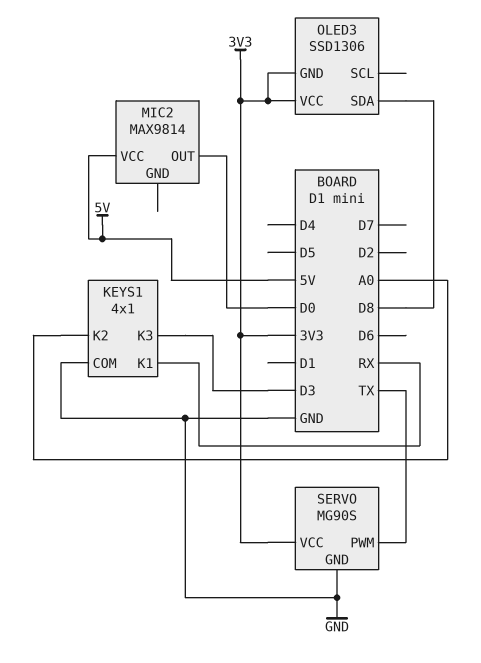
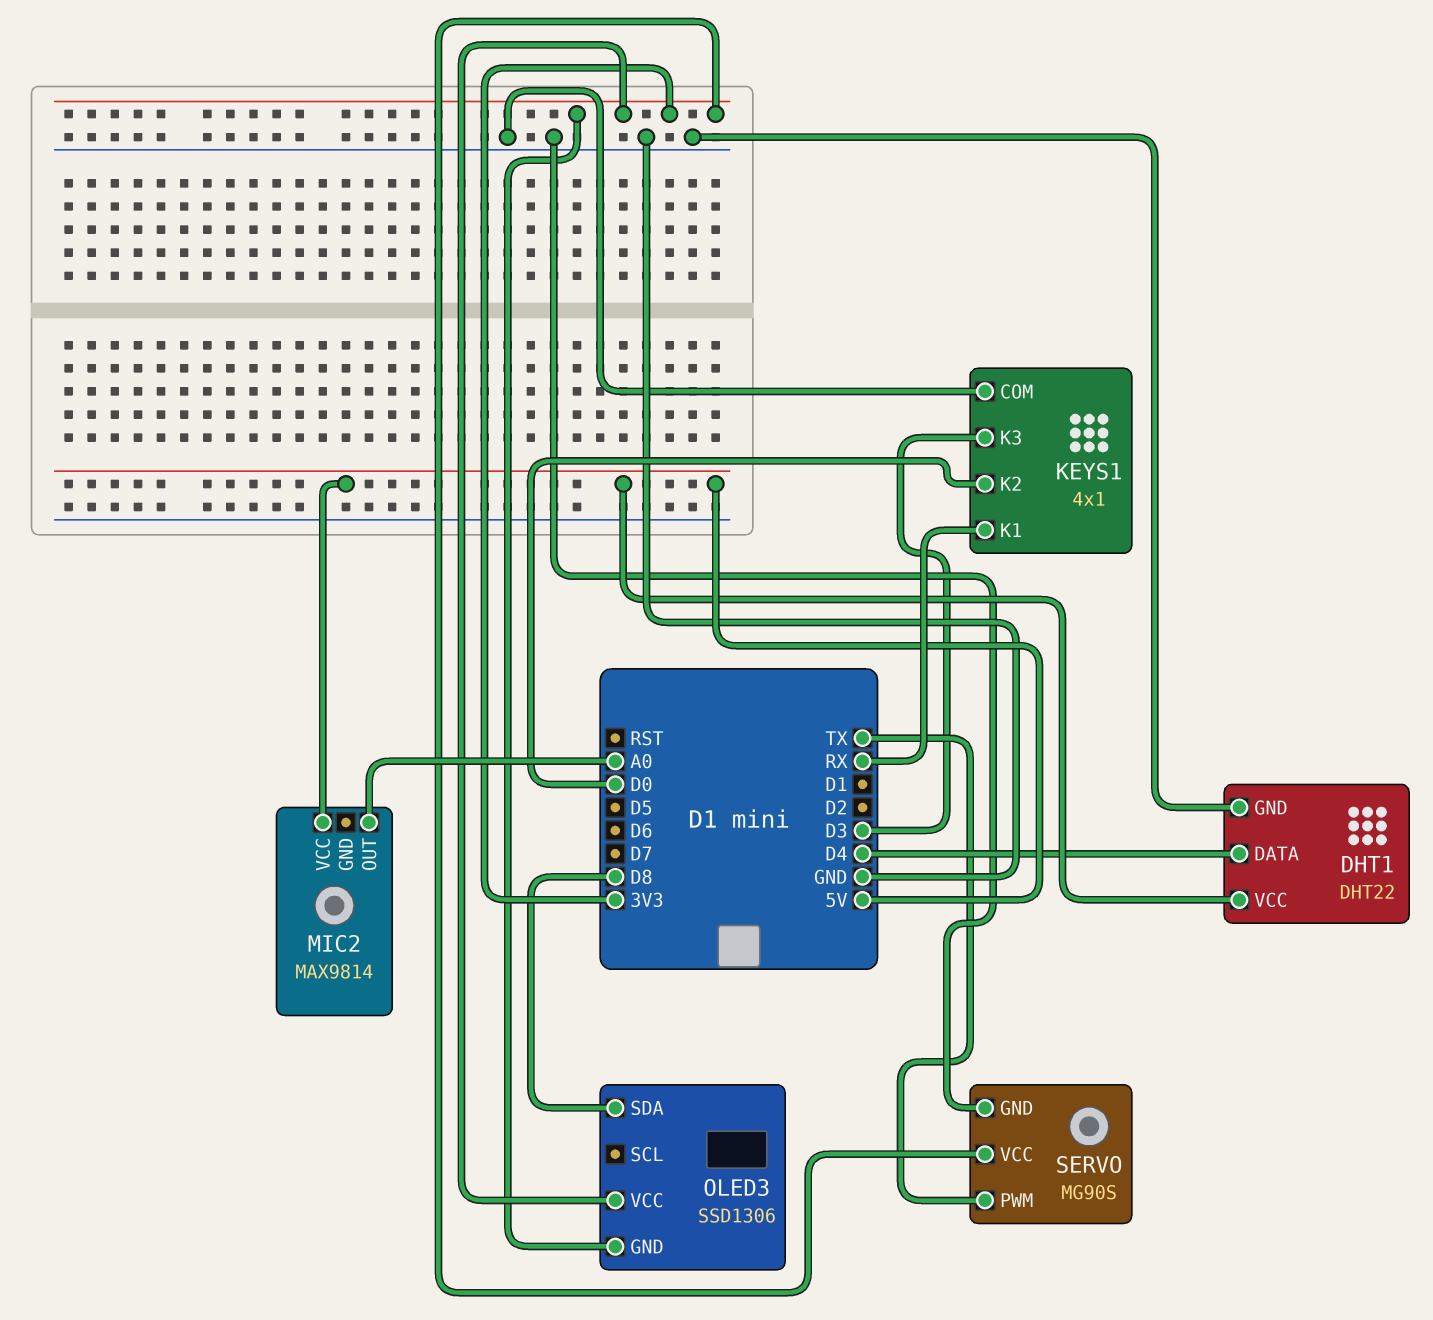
DHT1: none -> DHT22
DHT1 pin DATA: none -> D4
DHT1 pin GND: none -> GND
DHT1 pin VCC: none -> 5V
KEYS1 pin K2: A0 -> D0
MIC2 pin OUT: D0 -> A0

